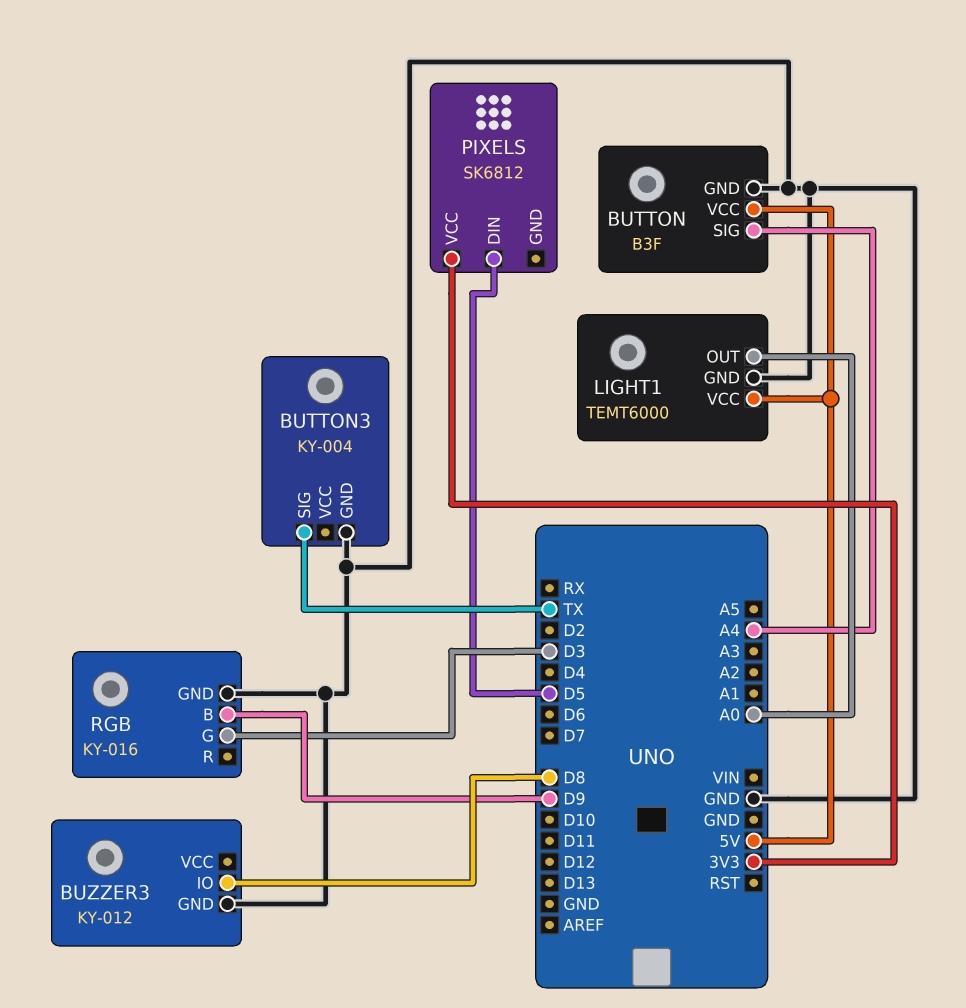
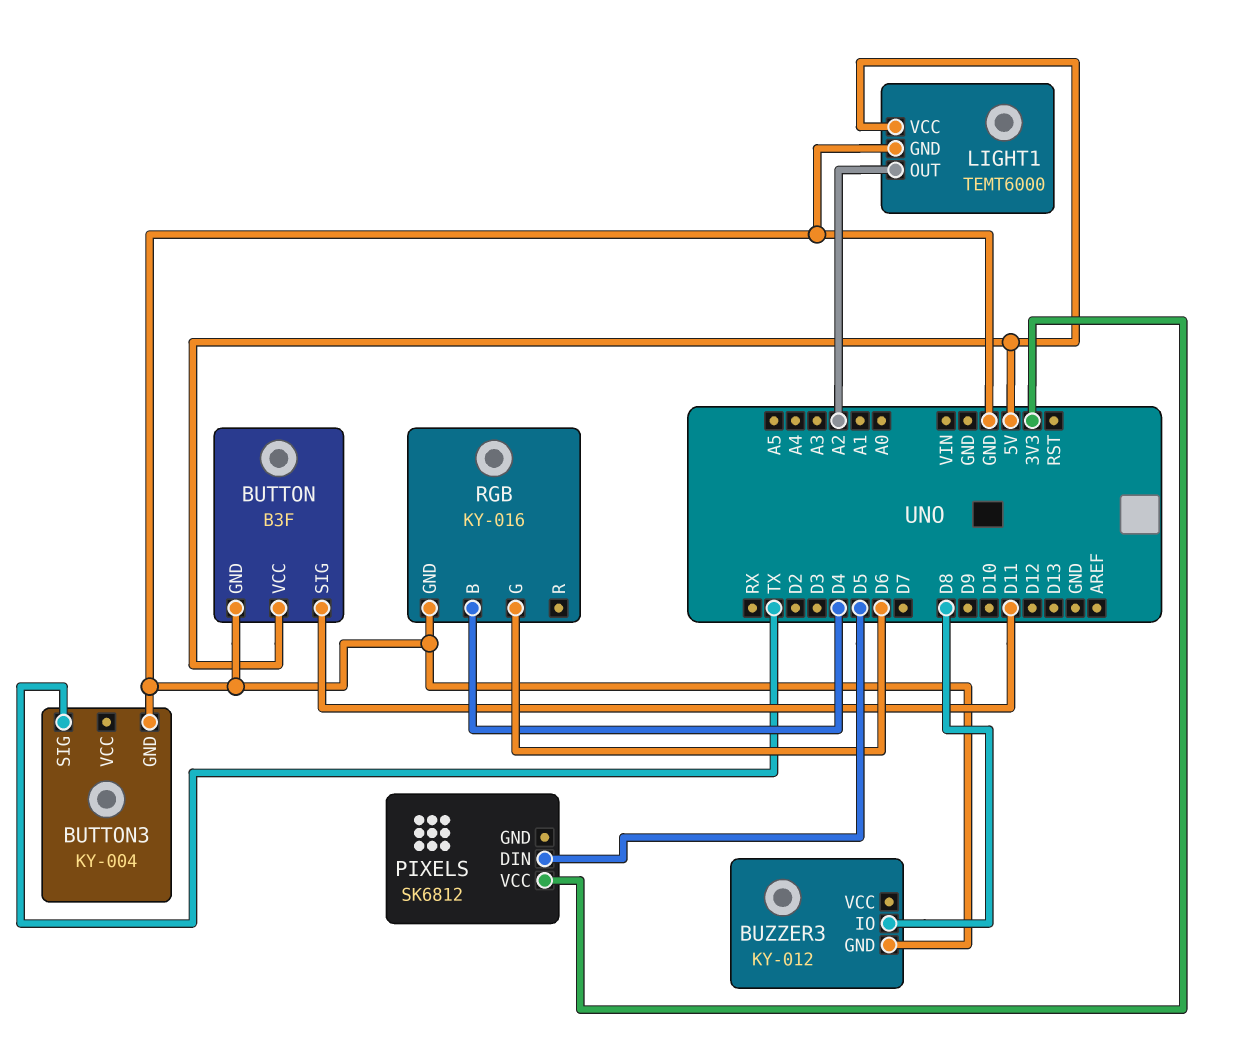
BUTTON pin SIG: A4 -> D11
LIGHT1 pin OUT: A0 -> A2
RGB pin B: D9 -> D4
RGB pin G: D3 -> D6

